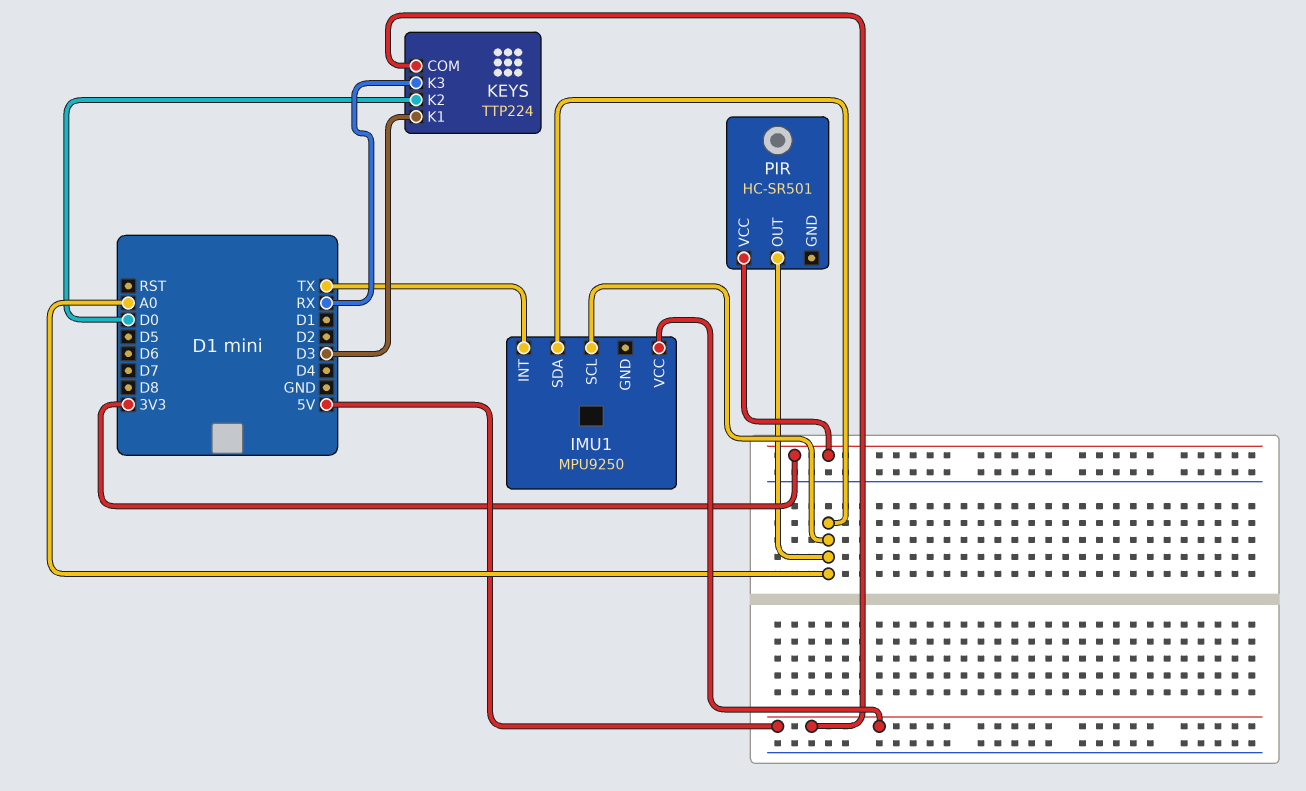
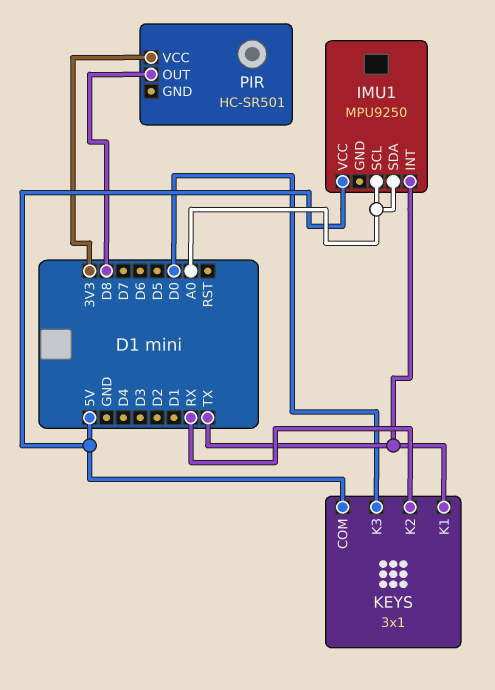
KEYS: TTP224 -> 3x1
KEYS pin K1: D3 -> TX
KEYS pin K2: D0 -> RX
KEYS pin K3: RX -> D0
PIR pin OUT: A0 -> D8

